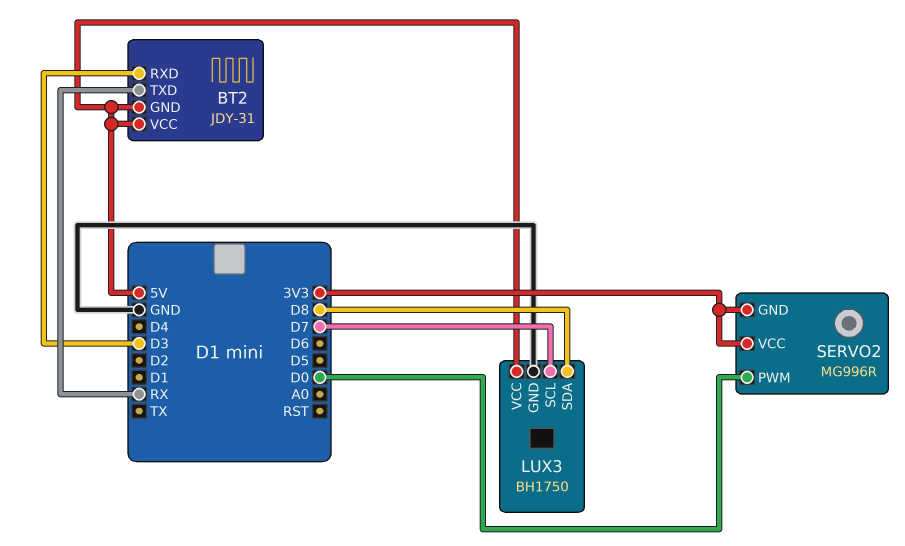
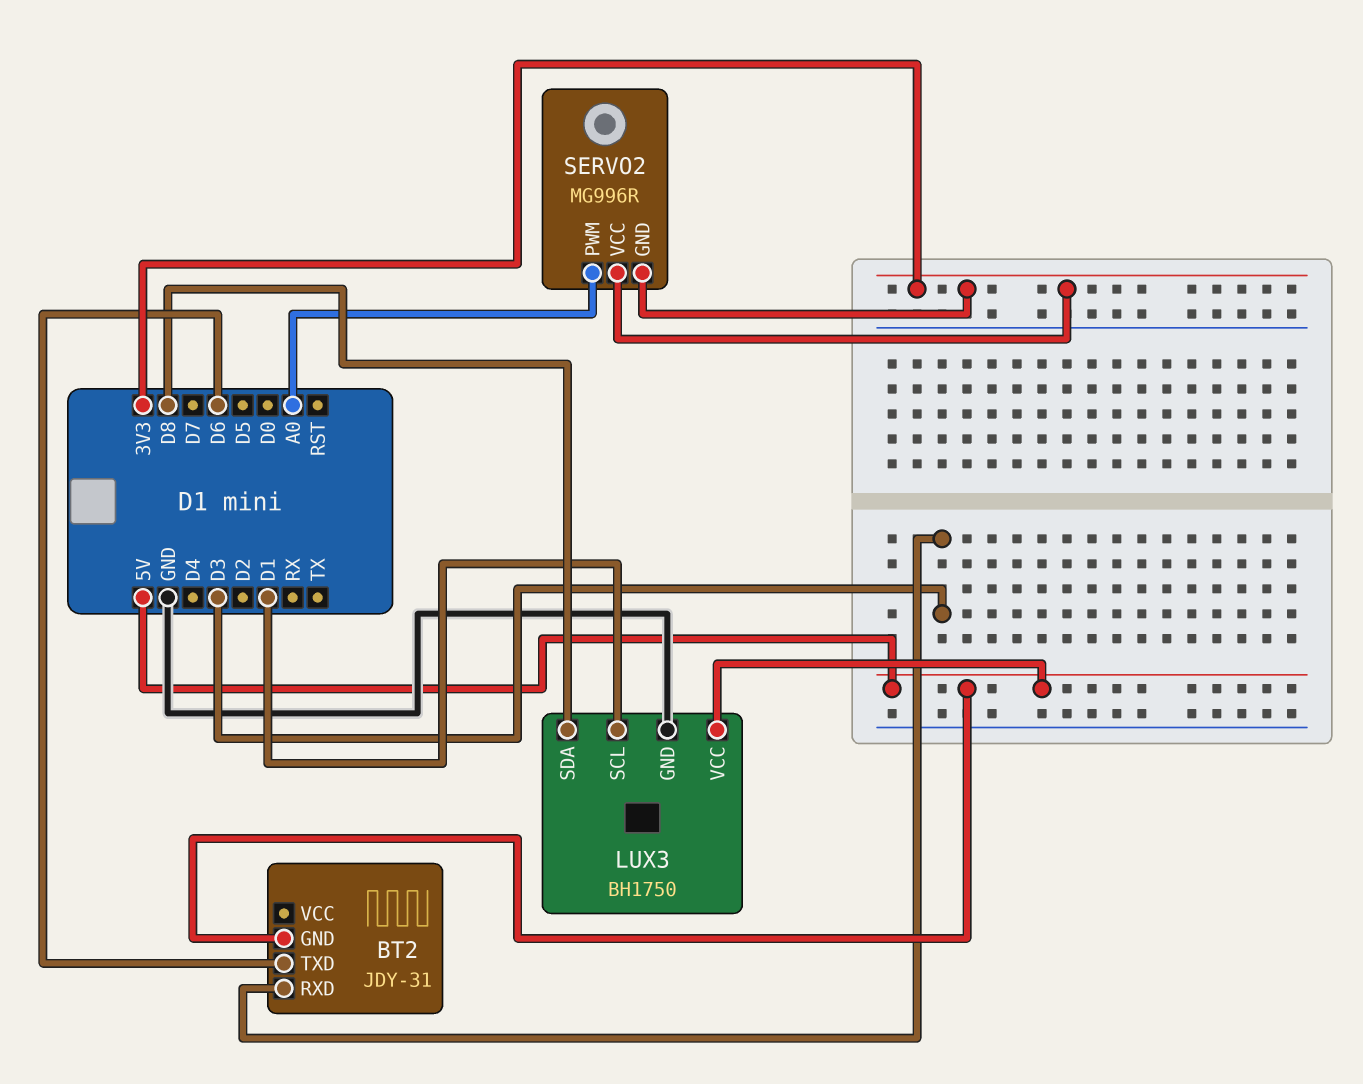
BT2 pin TXD: RX -> D6
BT2 pin VCC: 5V -> none
LUX3 pin SCL: D7 -> D1
SERVO2 pin PWM: D0 -> A0

